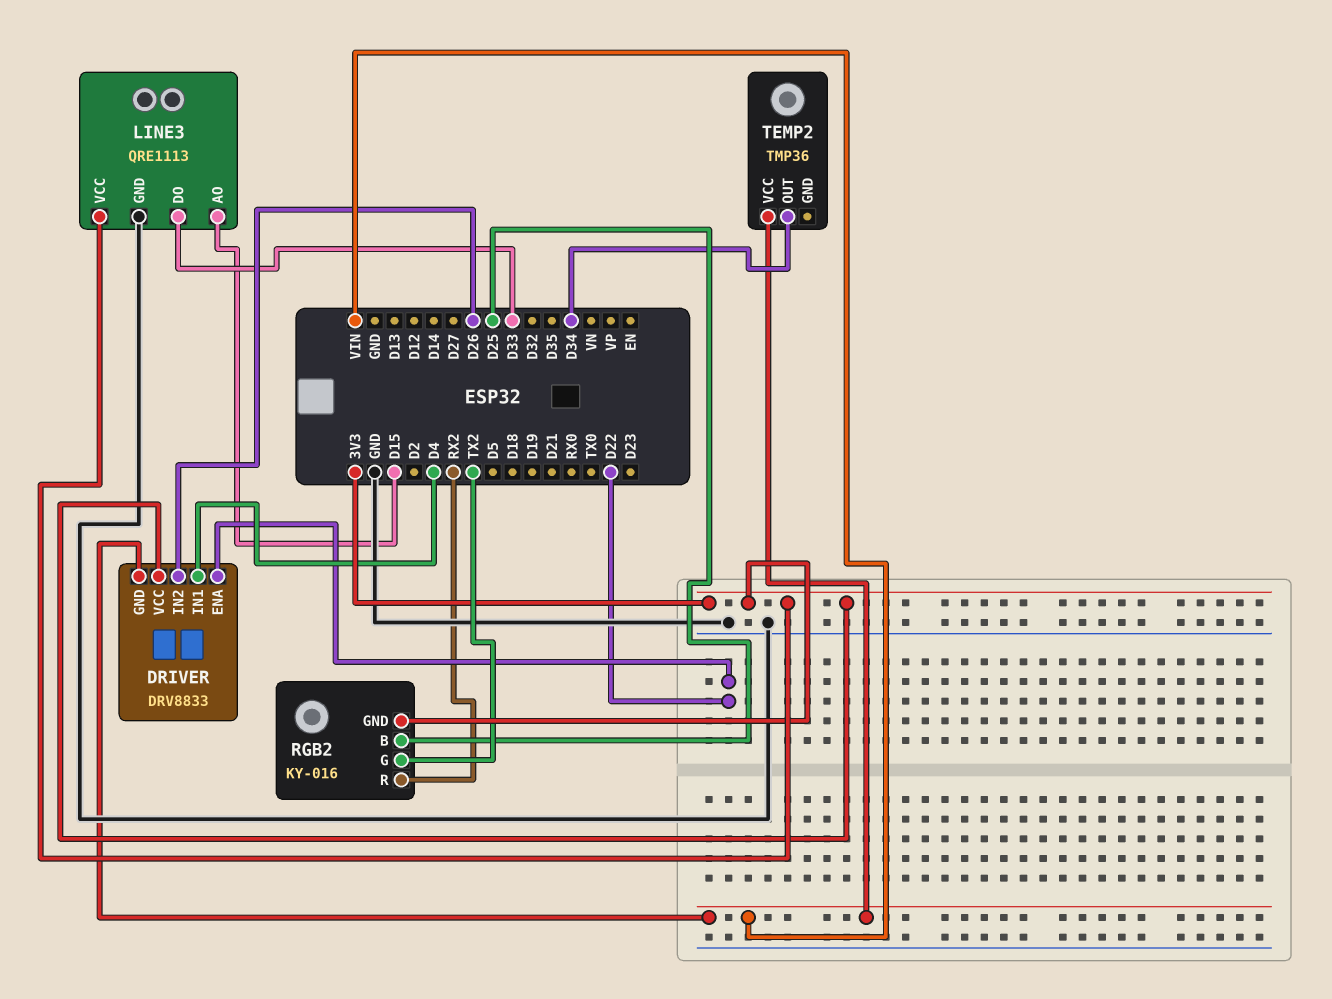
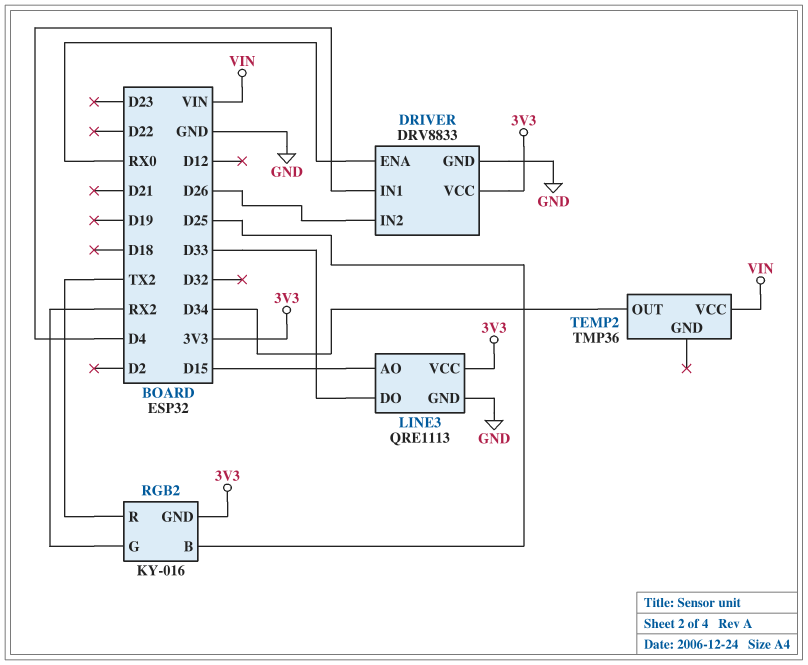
DRIVER pin ENA: D22 -> RX0
DRIVER pin GND: VIN -> GND
RGB2 pin G: TX2 -> RX2
RGB2 pin R: RX2 -> TX2

